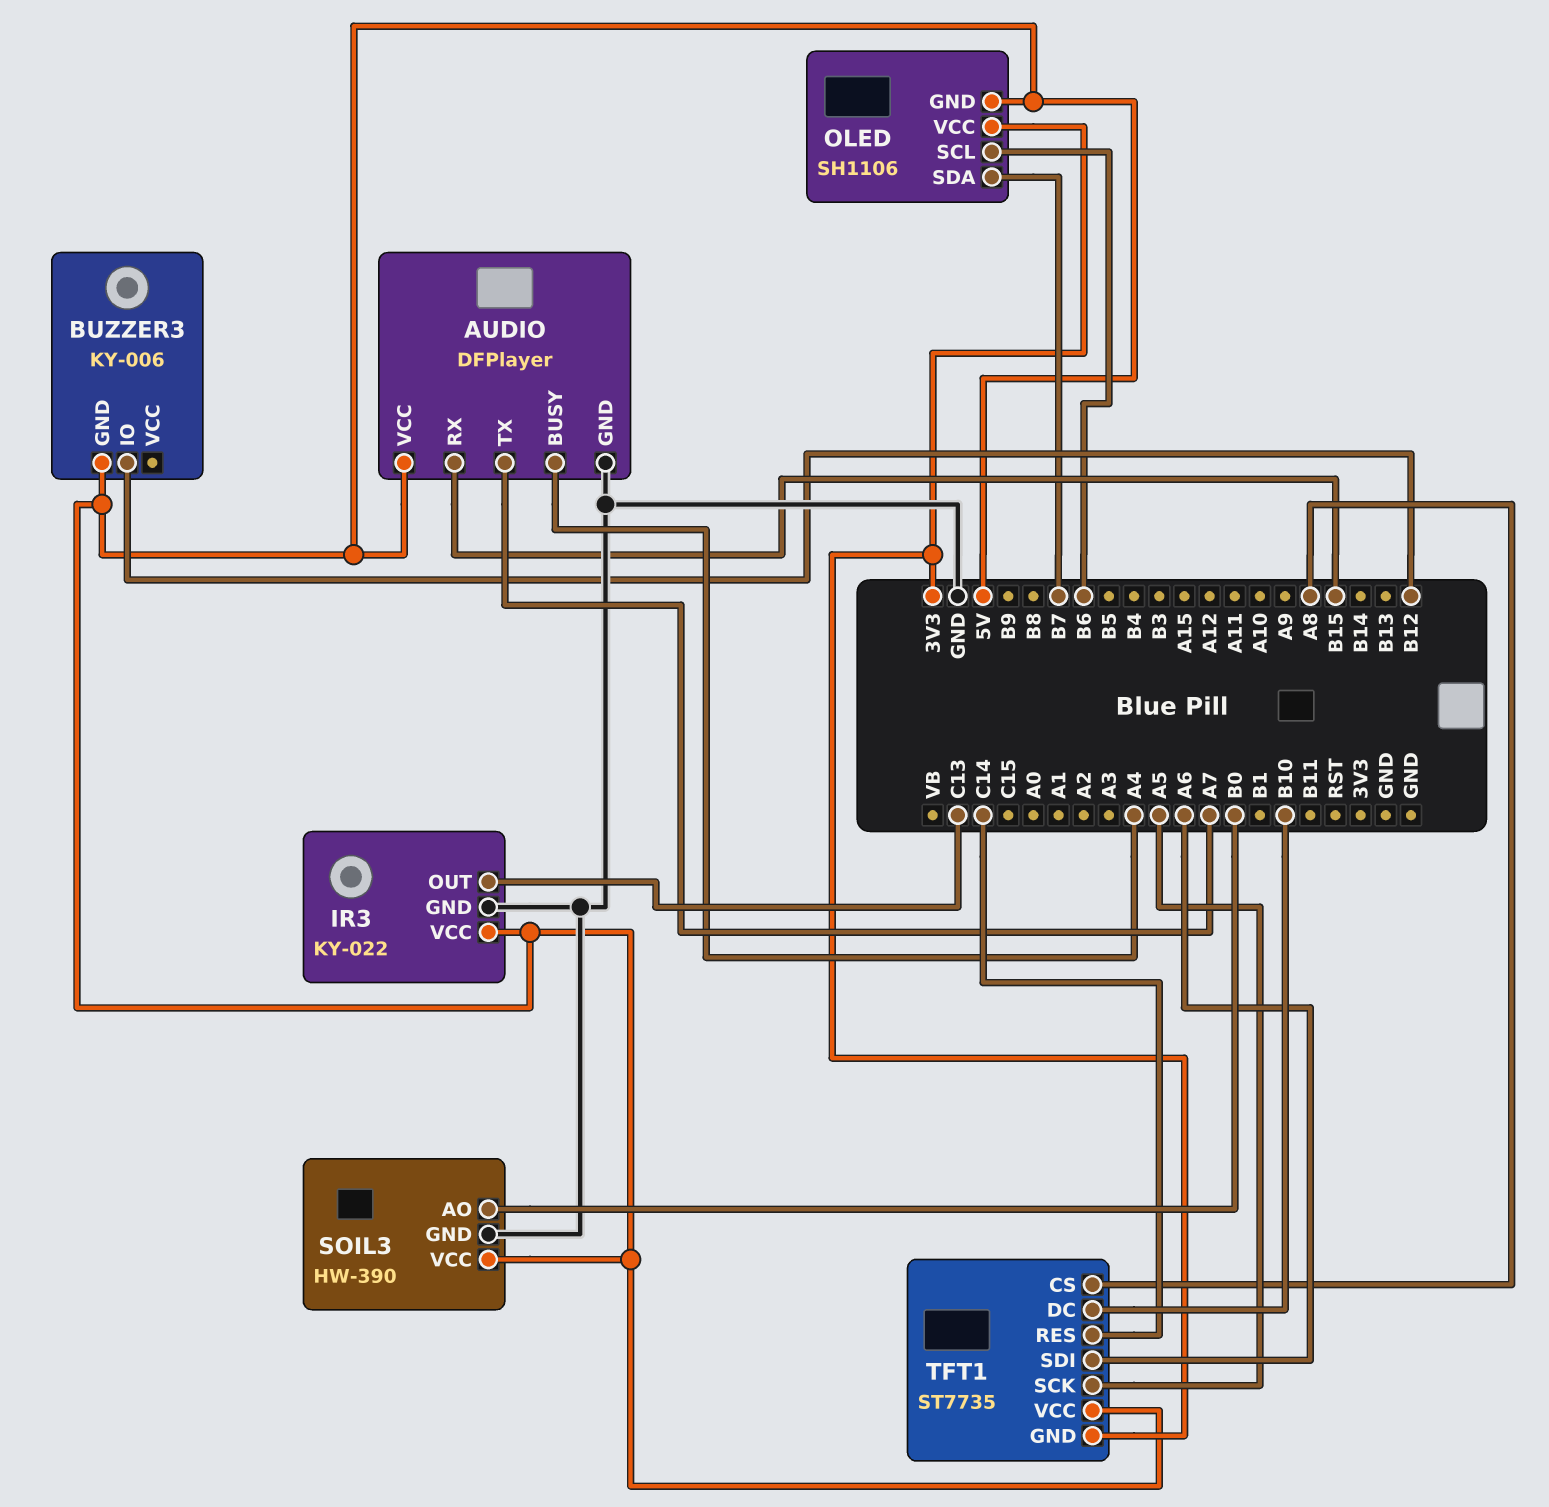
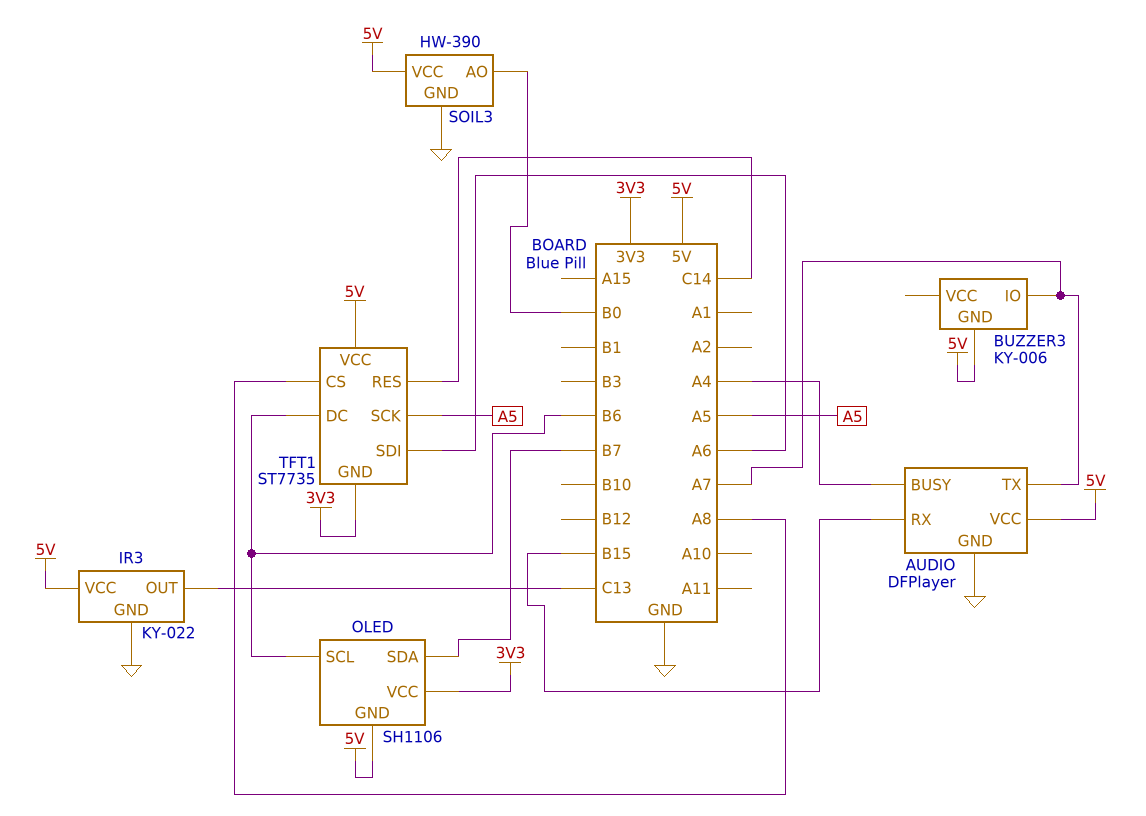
BUZZER3 pin IO: B12 -> A7
TFT1 pin DC: B10 -> B6

